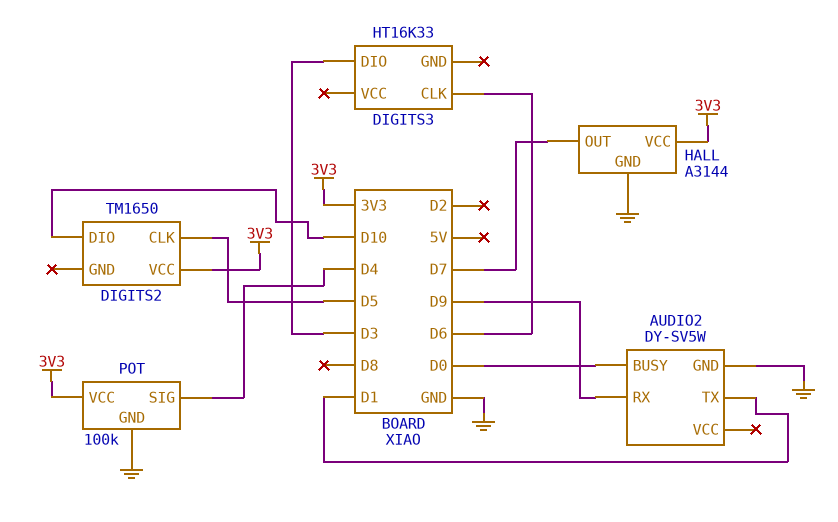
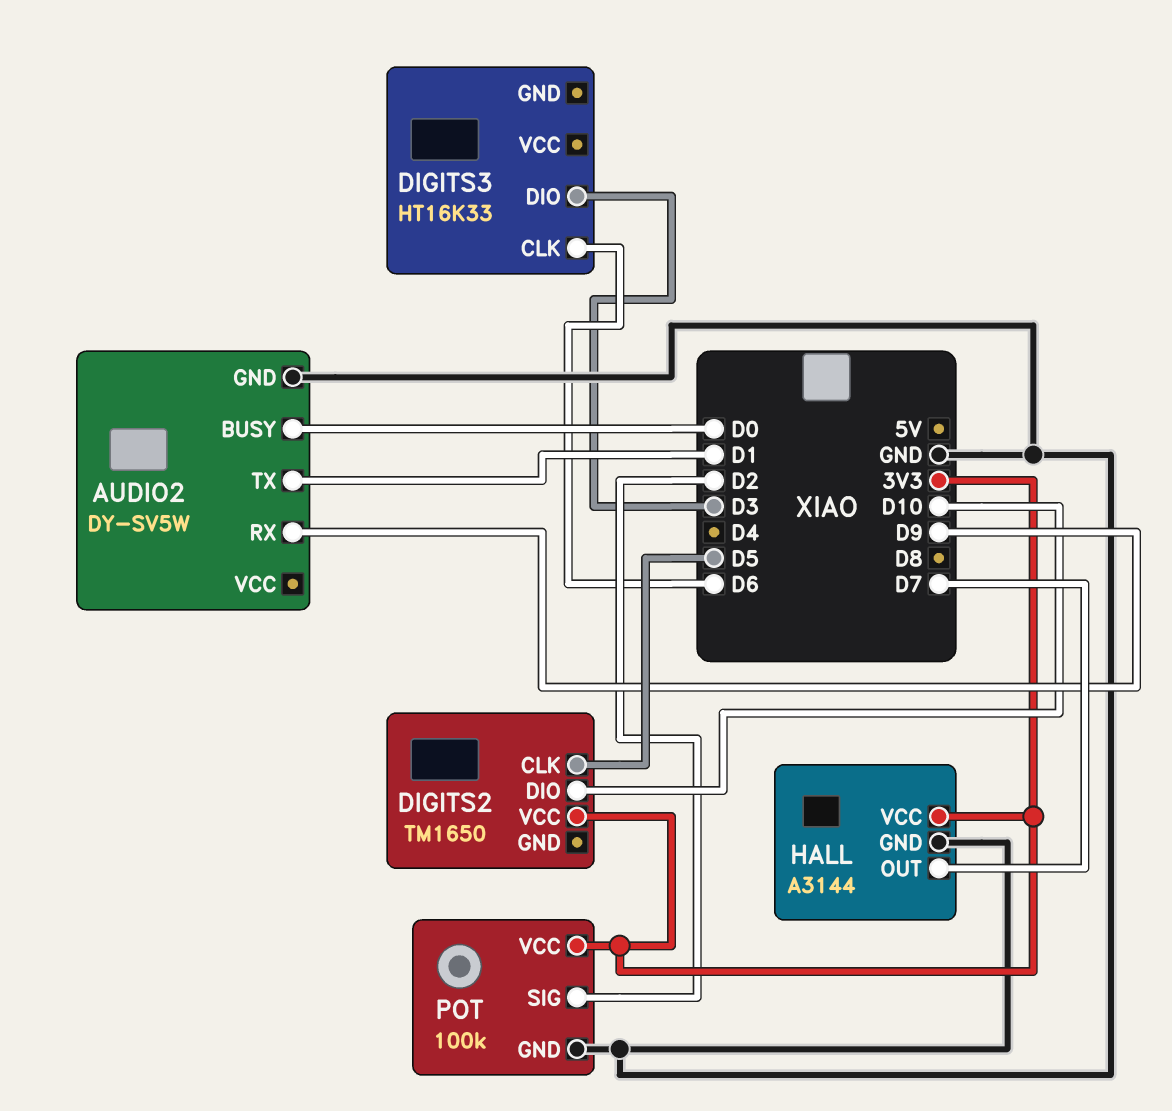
POT pin SIG: D4 -> D2

